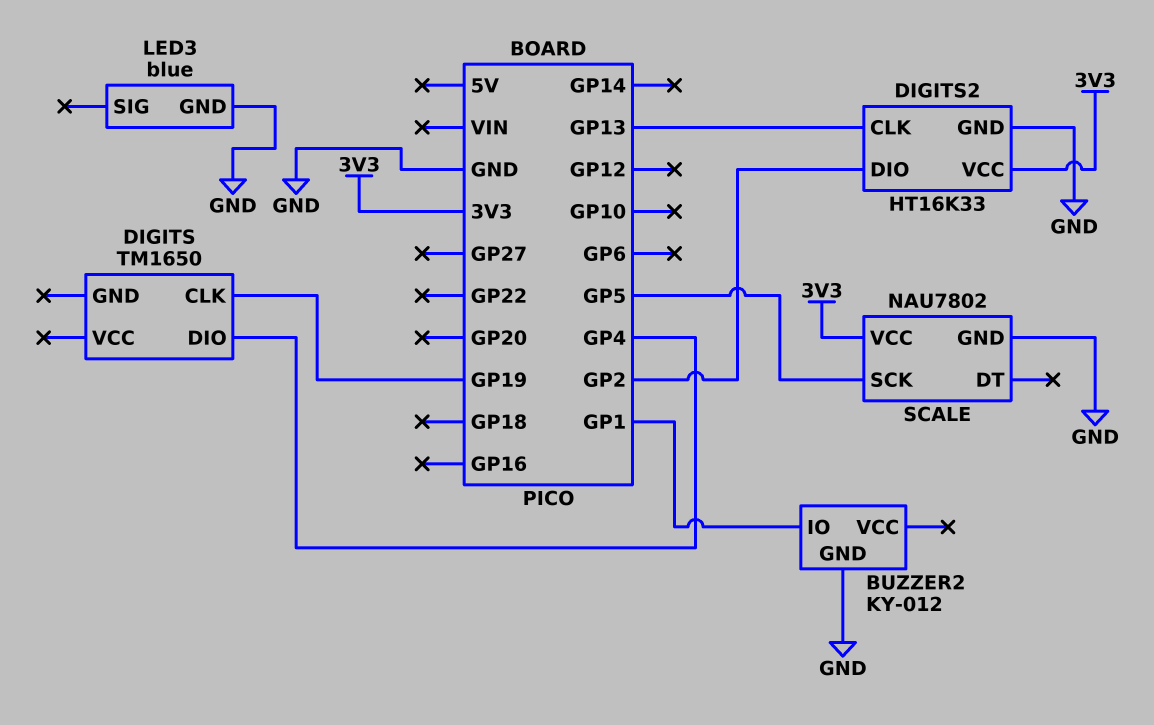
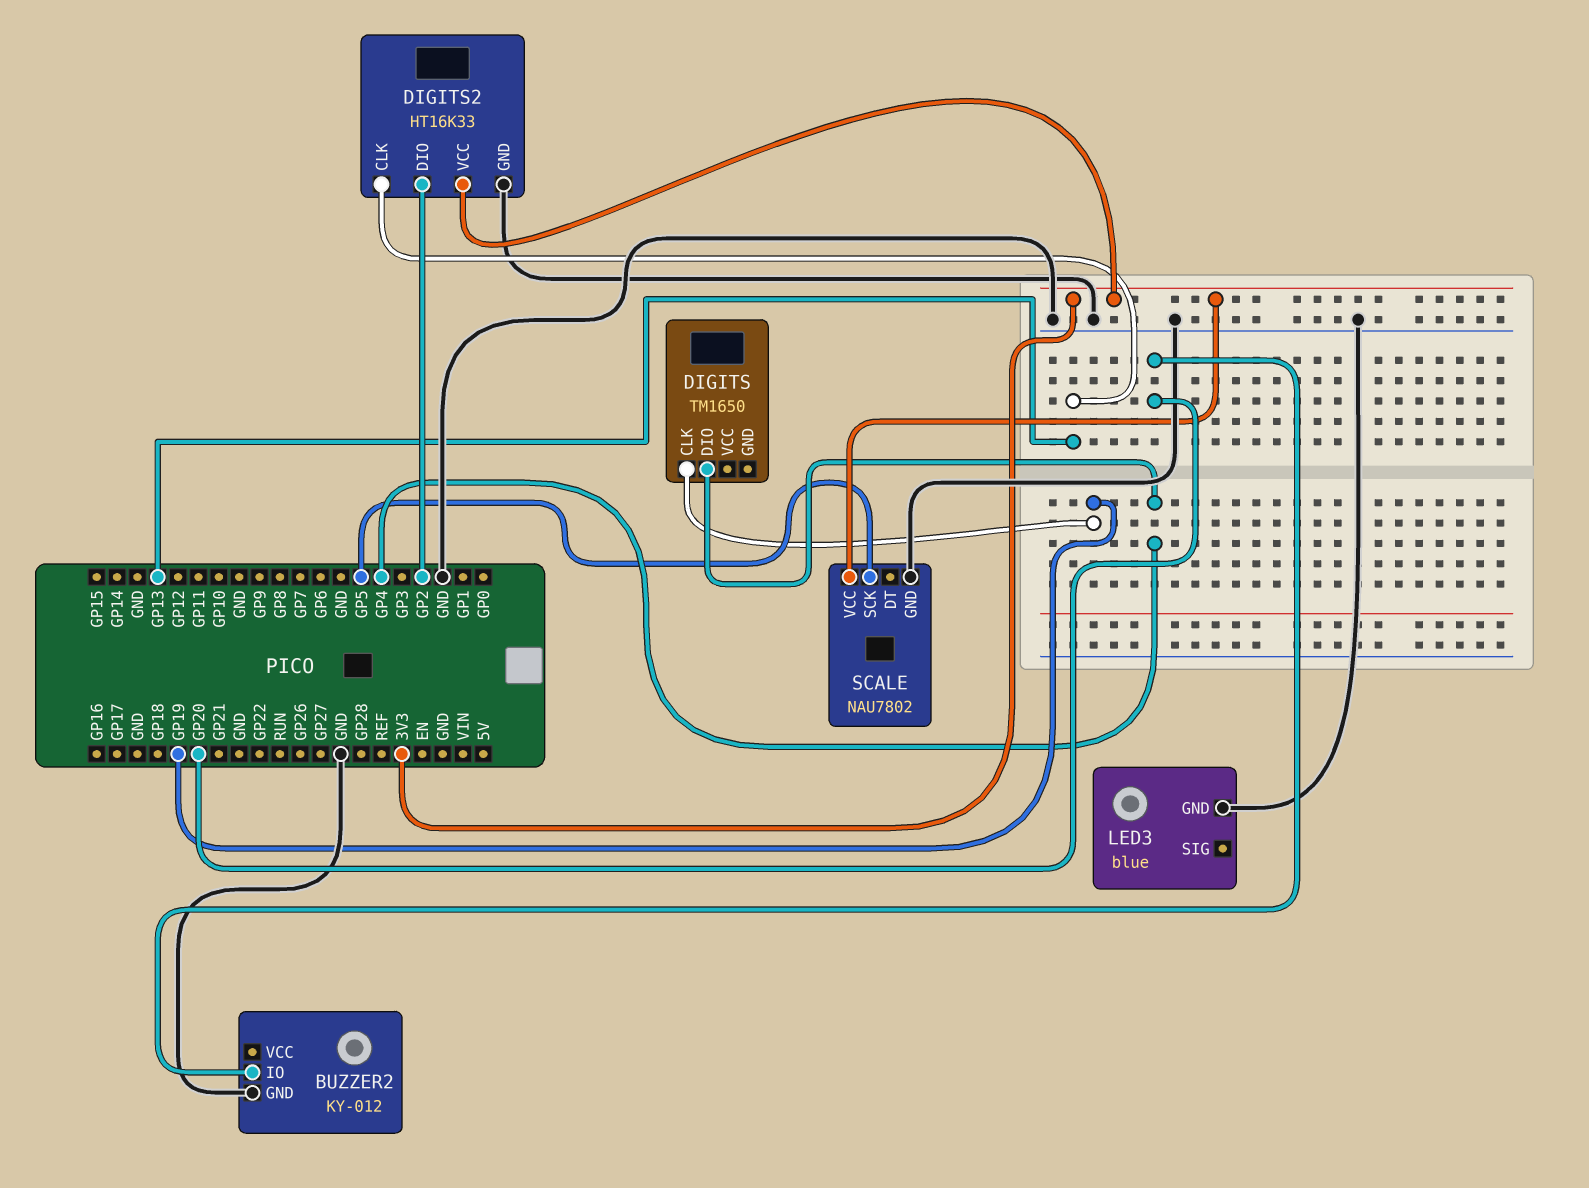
BUZZER2 pin IO: GP1 -> GP20

